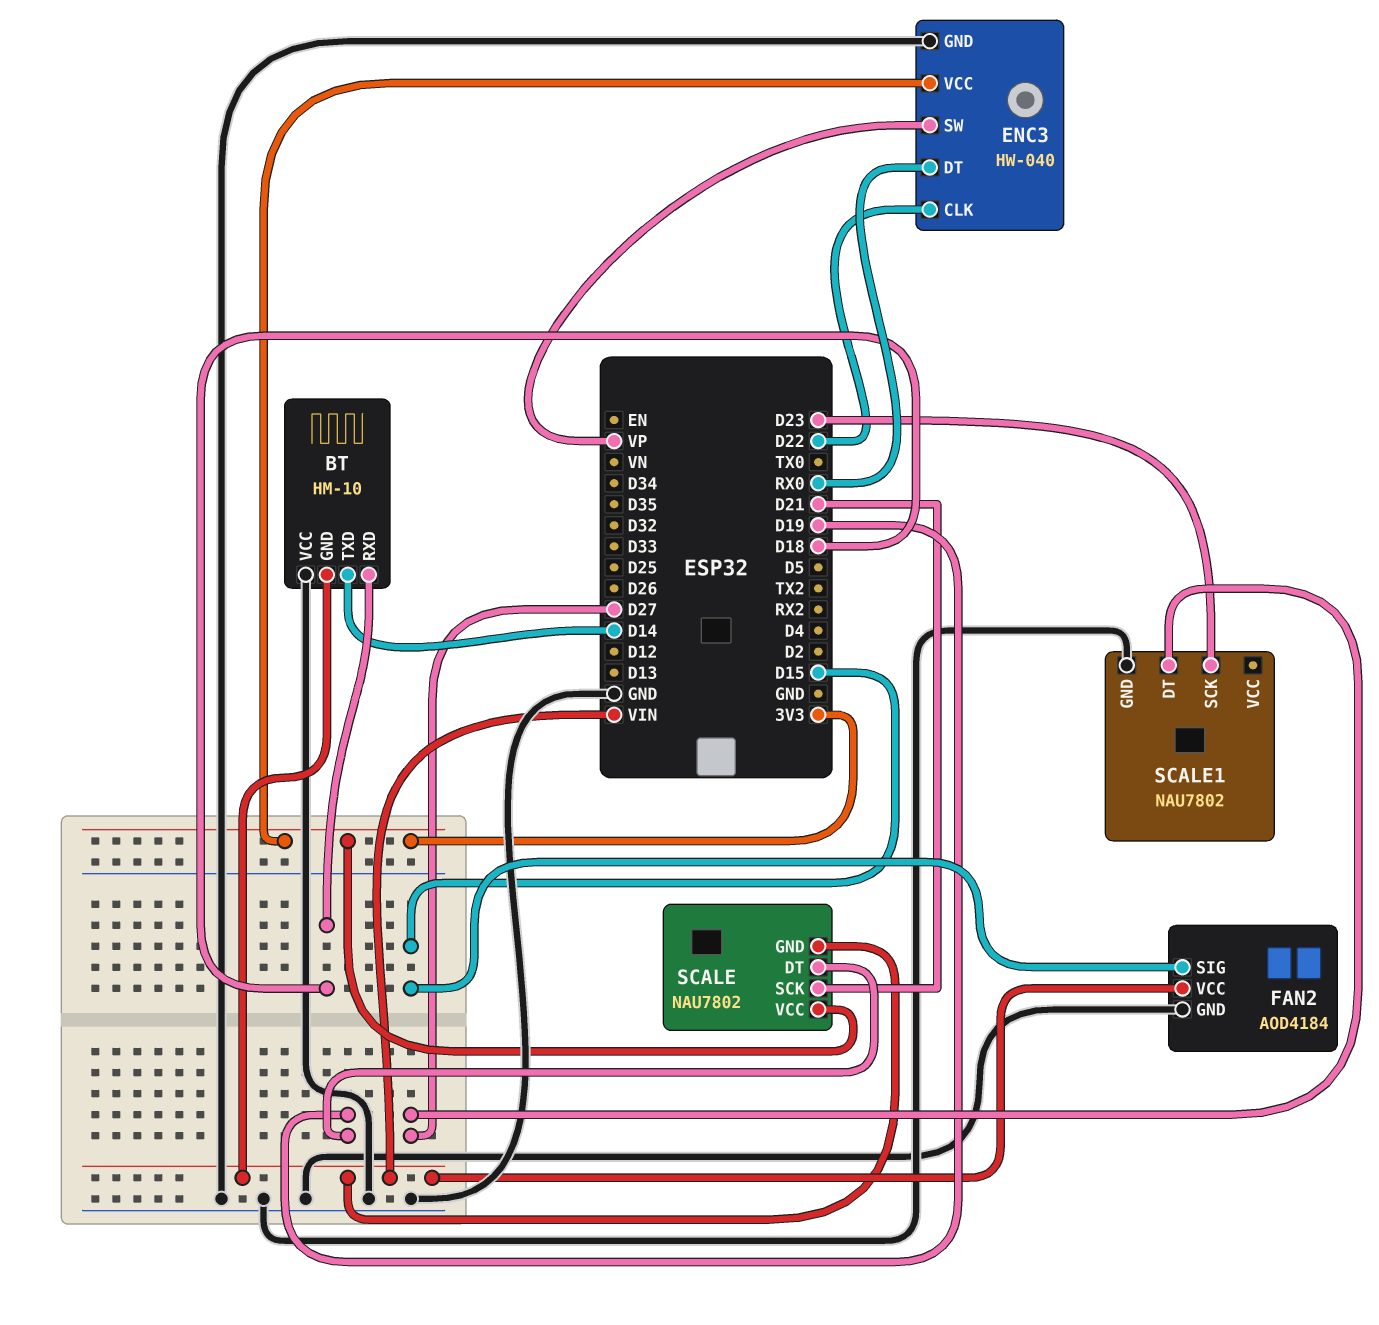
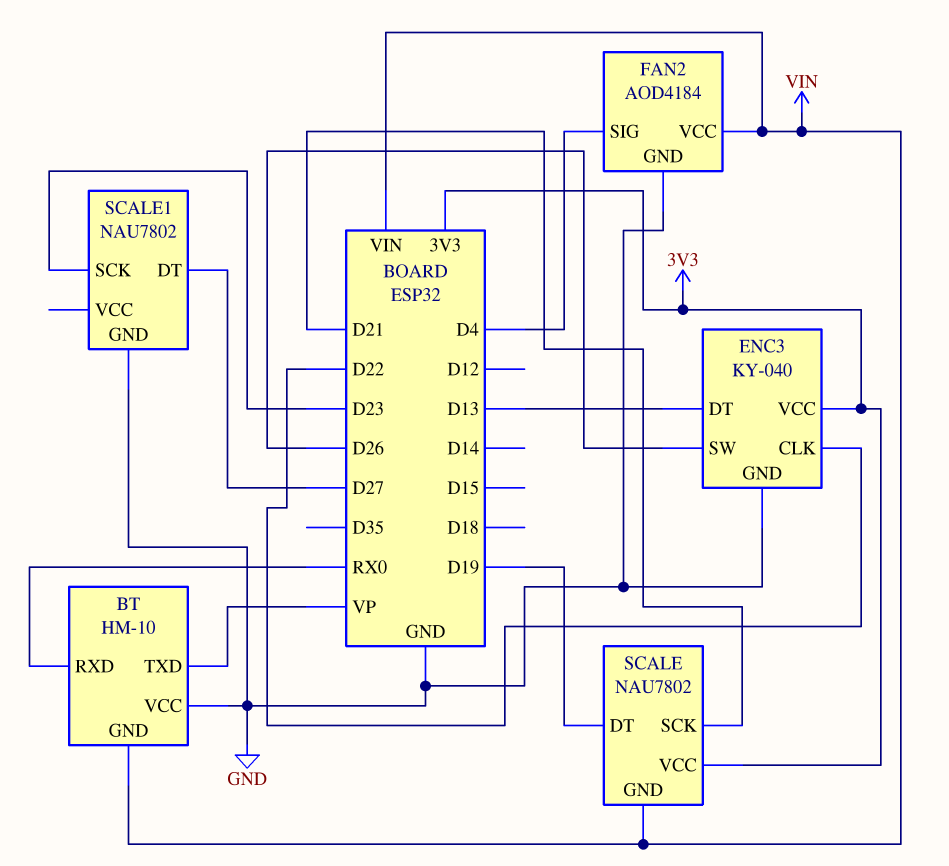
BT pin RXD: D18 -> RX0
BT pin TXD: D14 -> VP
ENC3: HW-040 -> KY-040
ENC3 pin DT: RX0 -> D13
ENC3 pin SW: VP -> D26
FAN2 pin SIG: D15 -> D4

